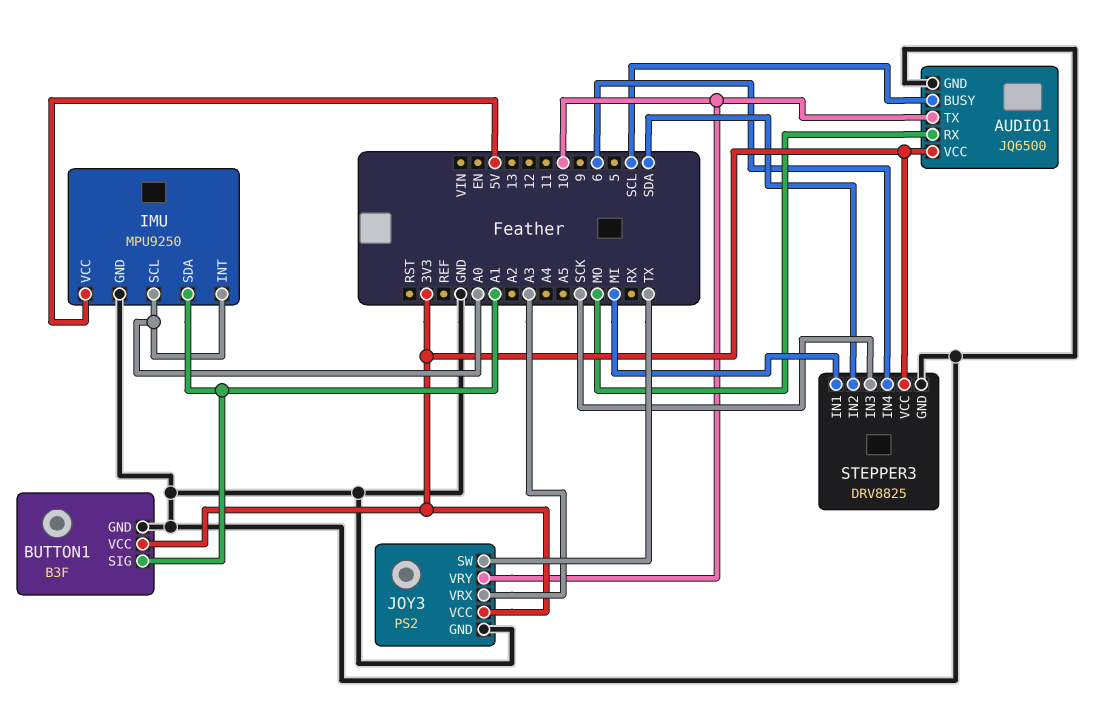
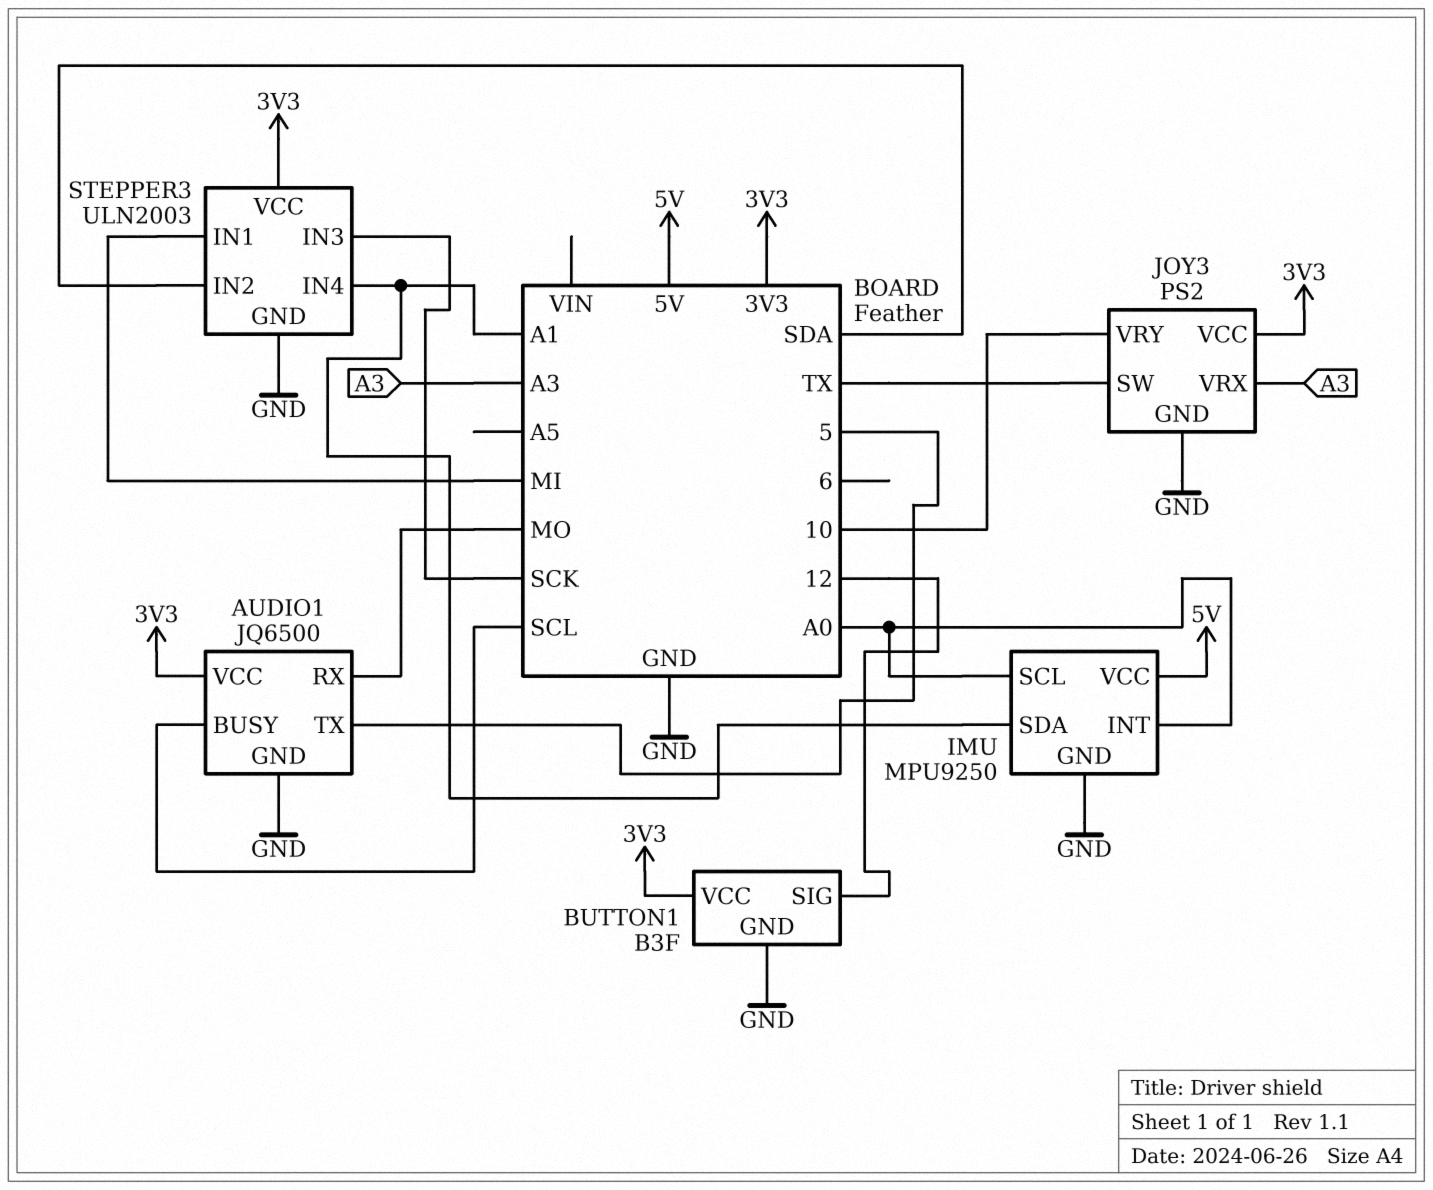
AUDIO1 pin TX: 10 -> 5
BUTTON1 pin SIG: A1 -> 12
STEPPER3: DRV8825 -> ULN2003
STEPPER3 pin IN4: 6 -> A1

